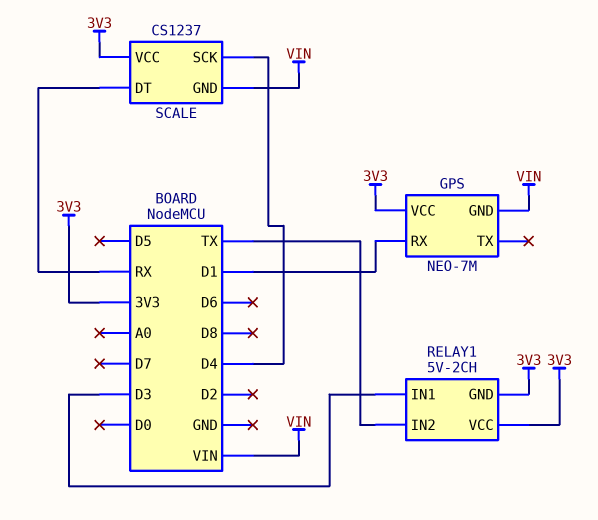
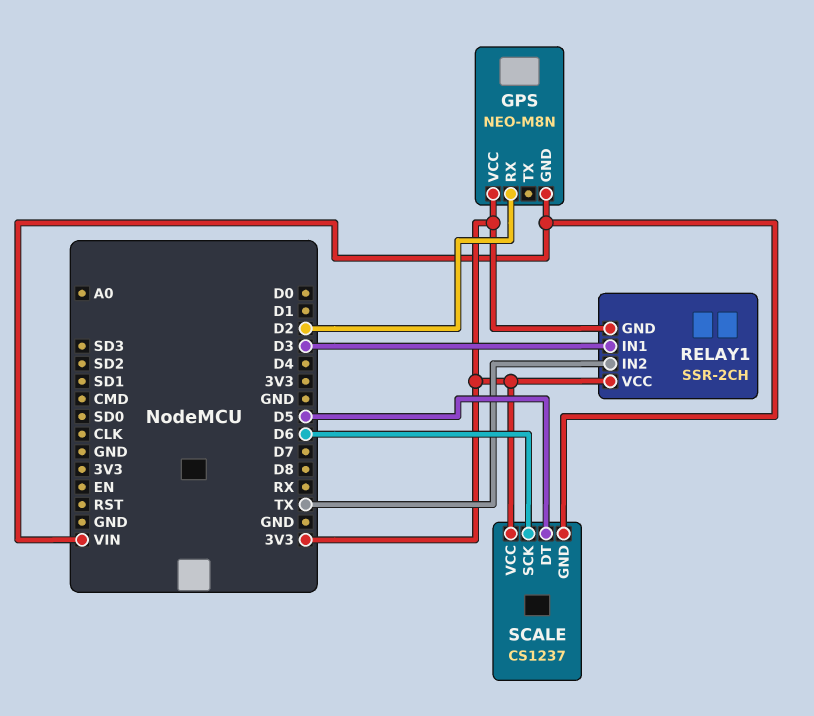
GPS: NEO-7M -> NEO-M8N
GPS pin RX: D1 -> D2
RELAY1: 5V-2CH -> SSR-2CH
SCALE pin DT: RX -> D5
SCALE pin SCK: D4 -> D6

